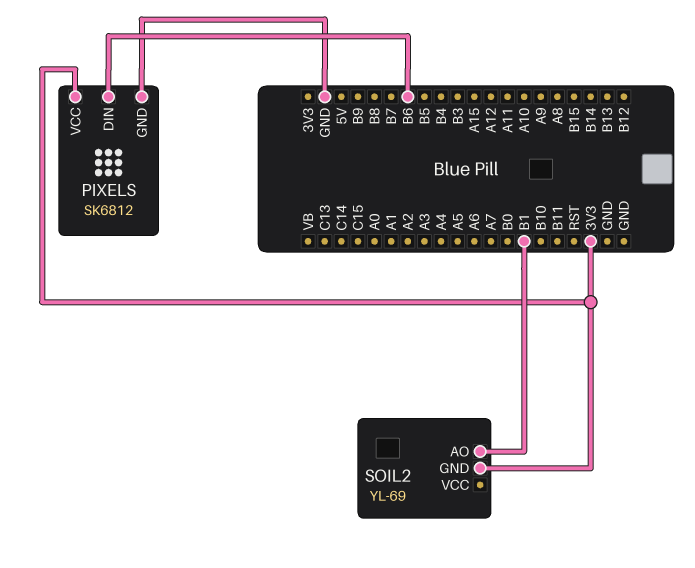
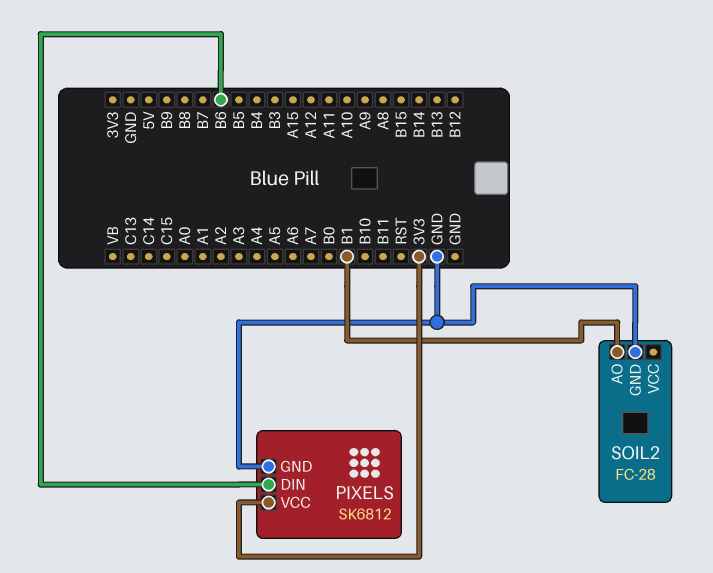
SOIL2: YL-69 -> FC-28
SOIL2 pin GND: 3V3 -> GND

